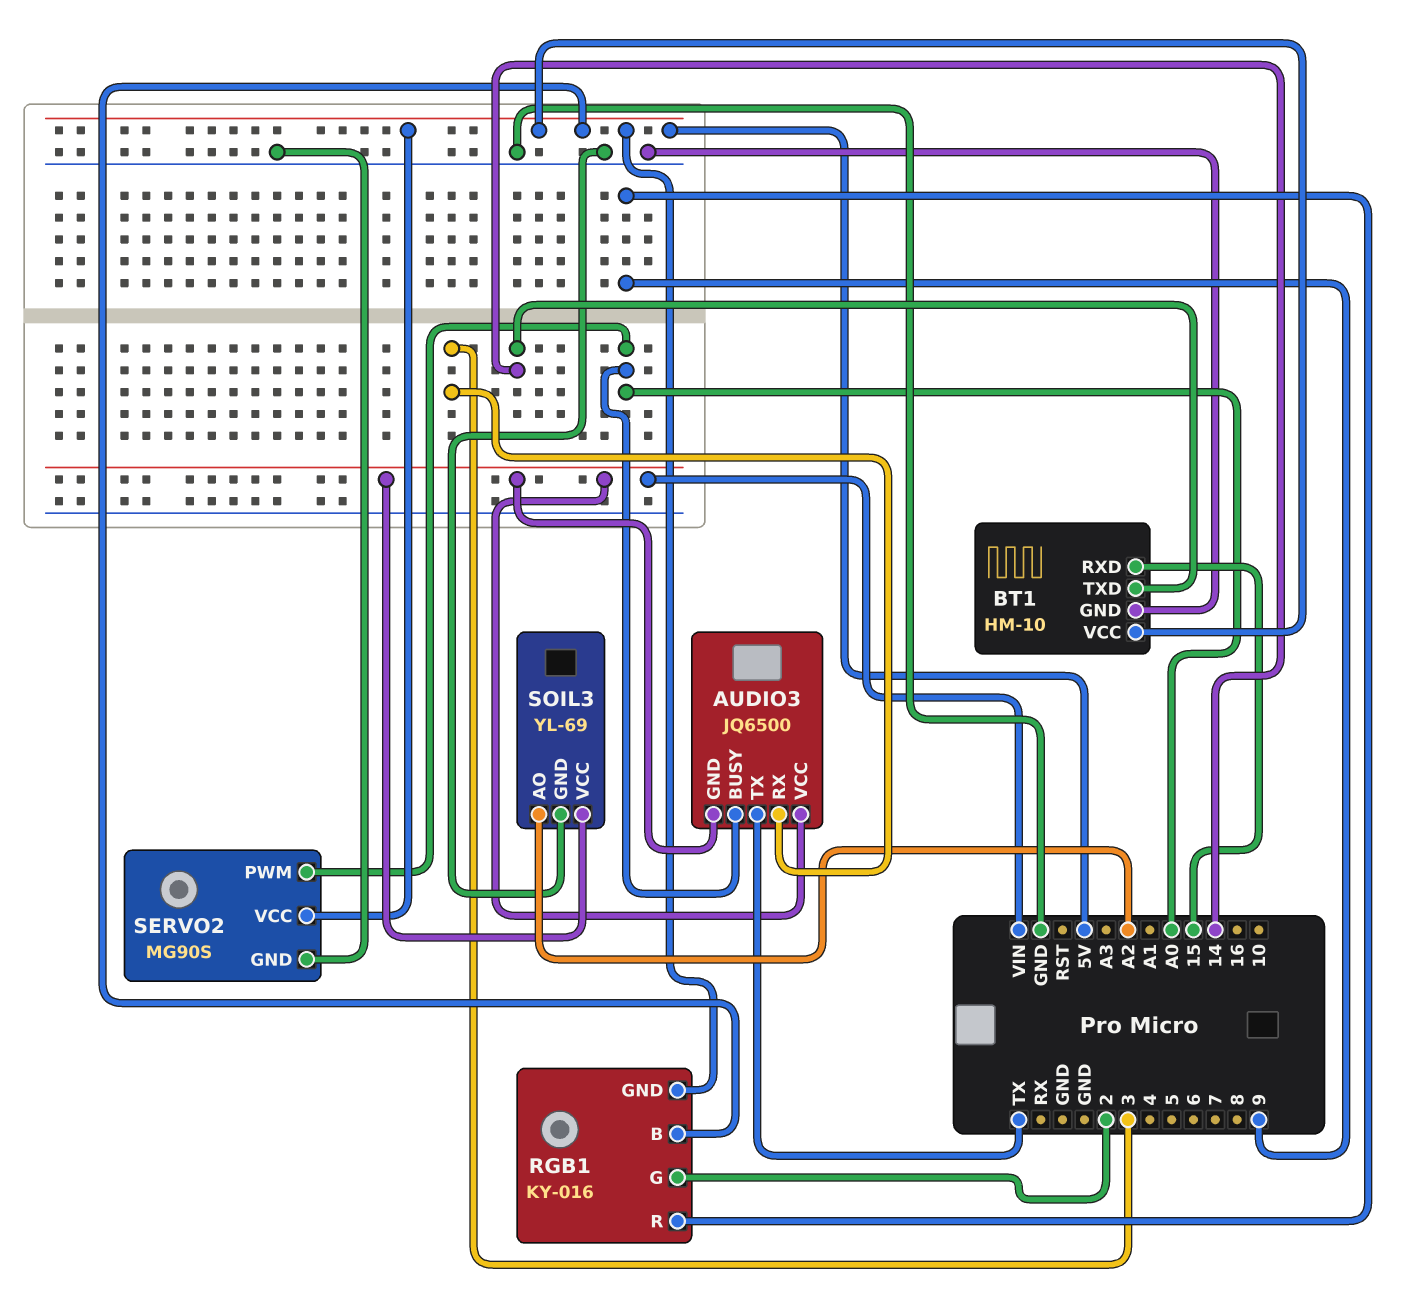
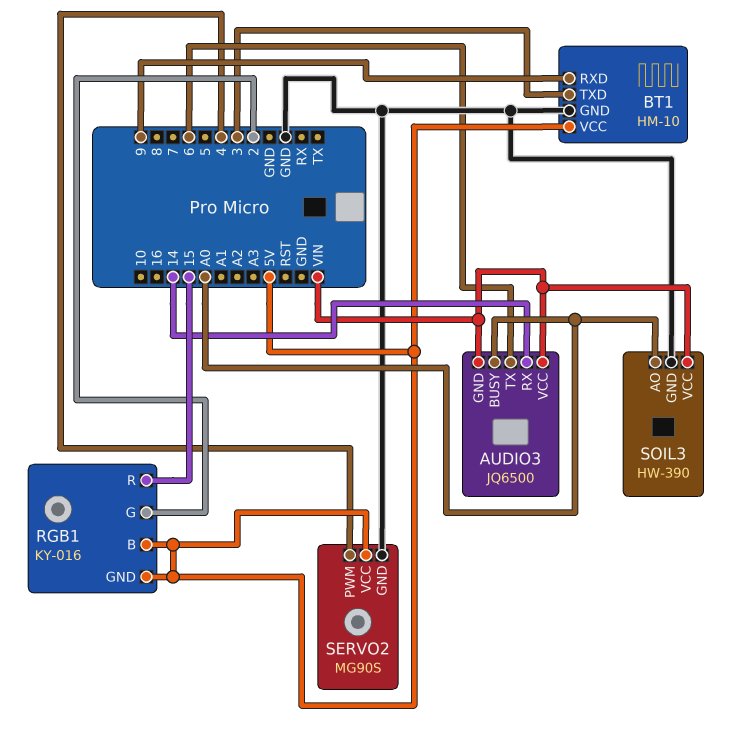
AUDIO3 pin RX: 3 -> 14
AUDIO3 pin TX: TX -> 6
BT1 pin RXD: 15 -> 9
BT1 pin TXD: 14 -> 3
RGB1 pin R: 9 -> 15
SERVO2 pin PWM: A0 -> 4
SOIL3: YL-69 -> HW-390
SOIL3 pin AO: A2 -> A0

